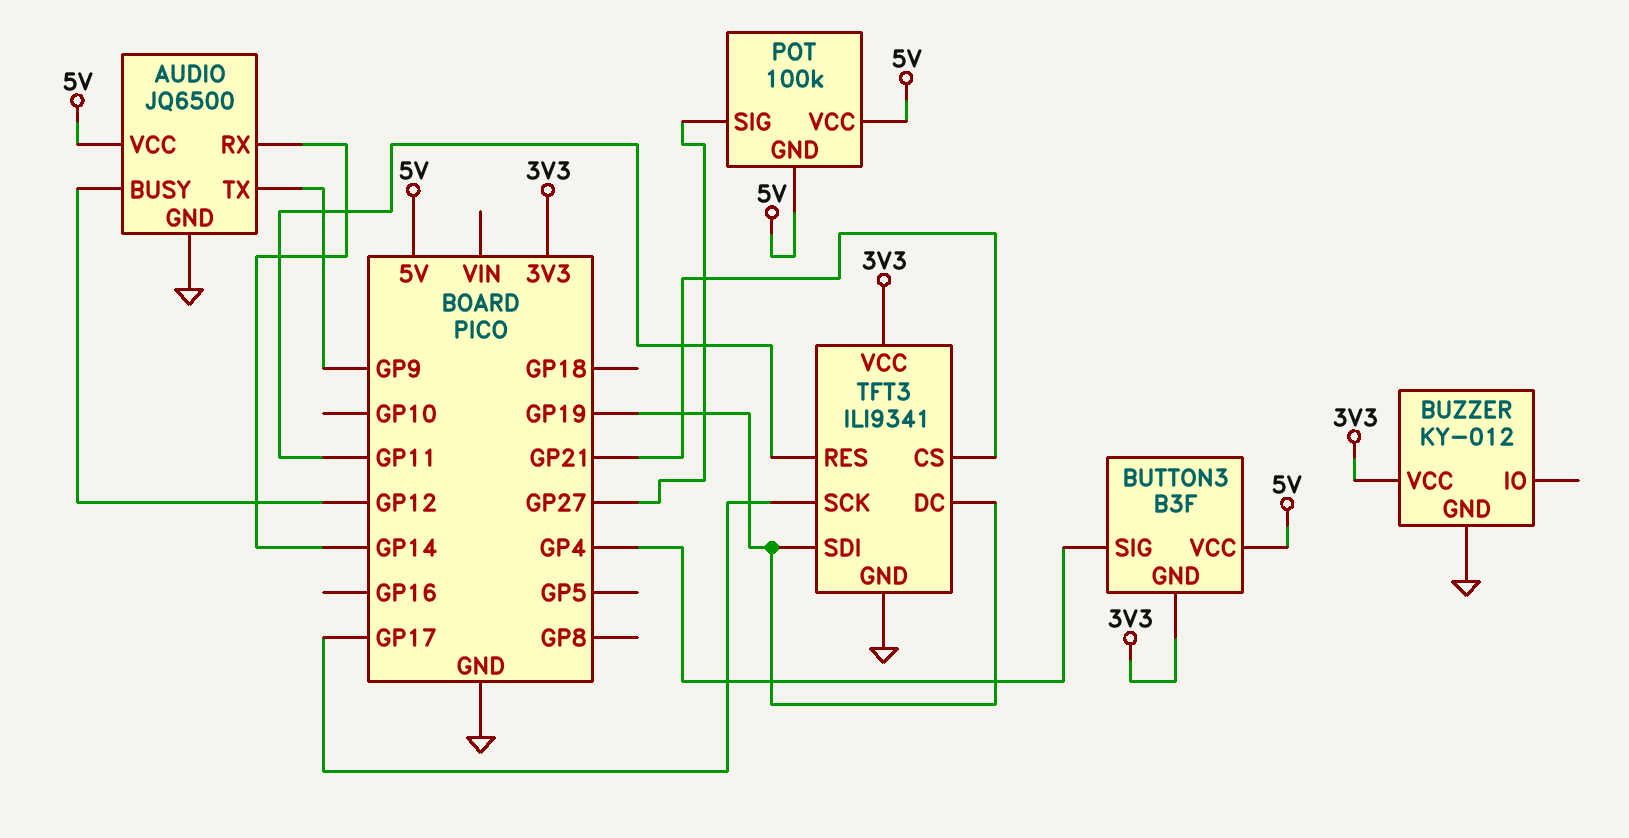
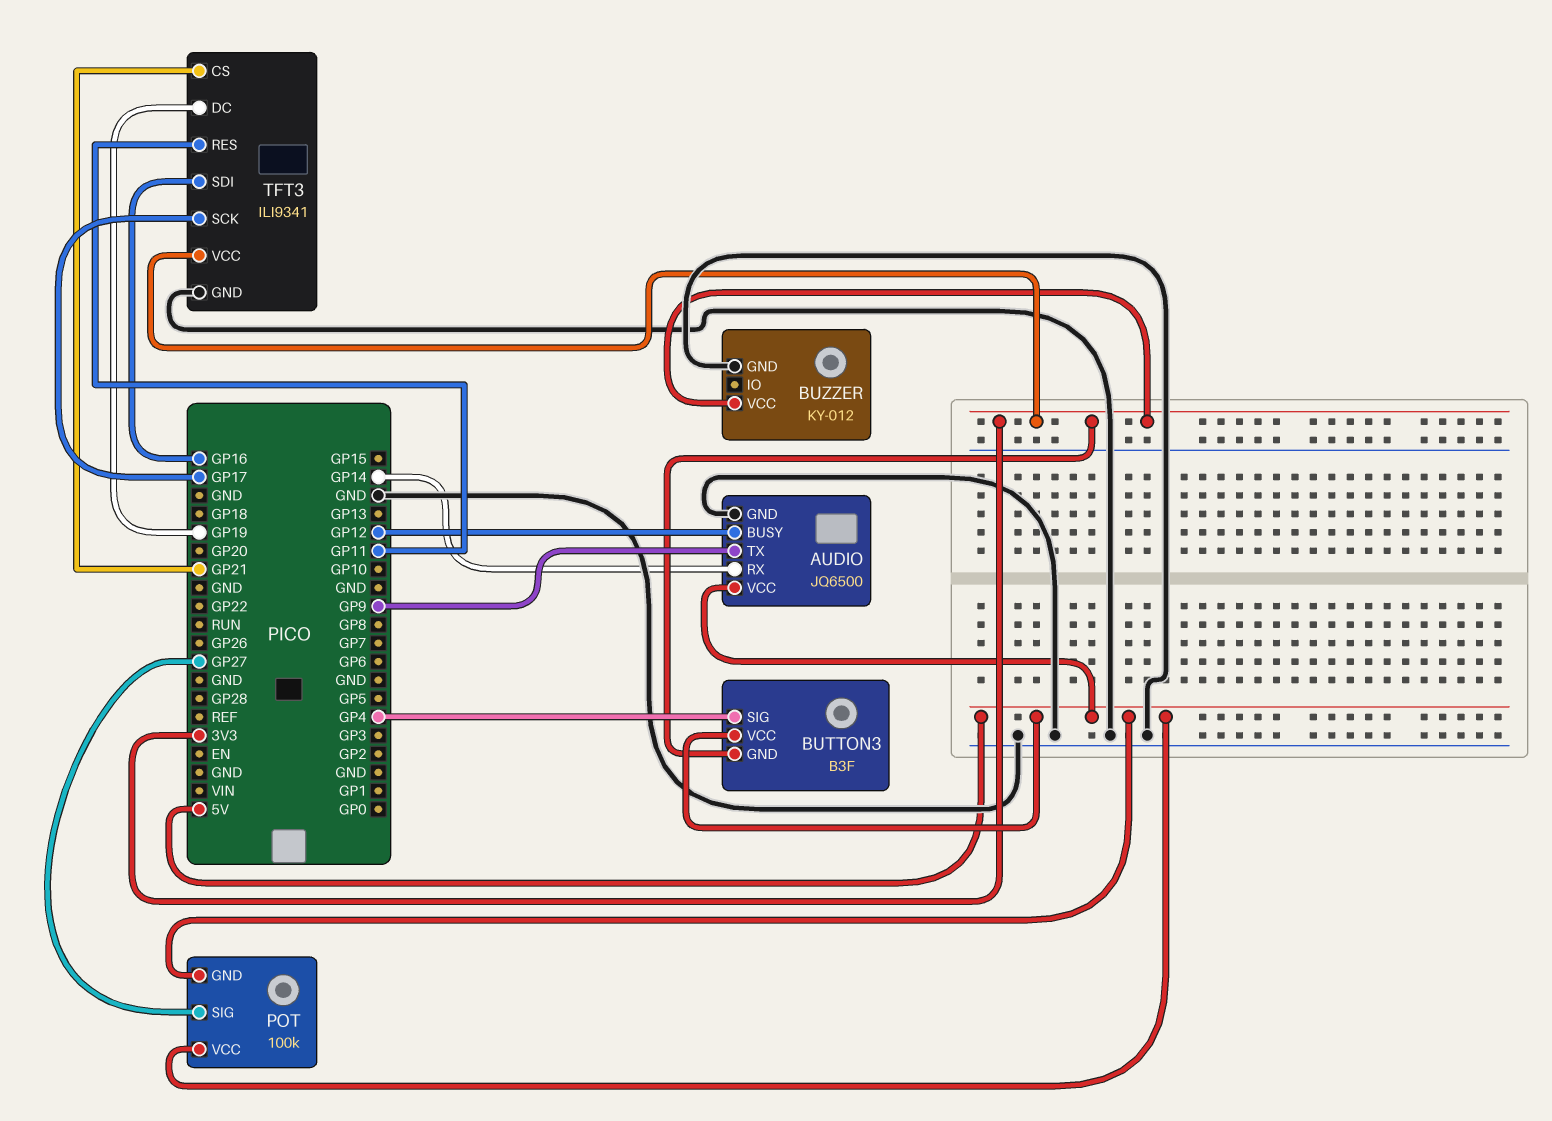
TFT3 pin SDI: GP19 -> GP16

